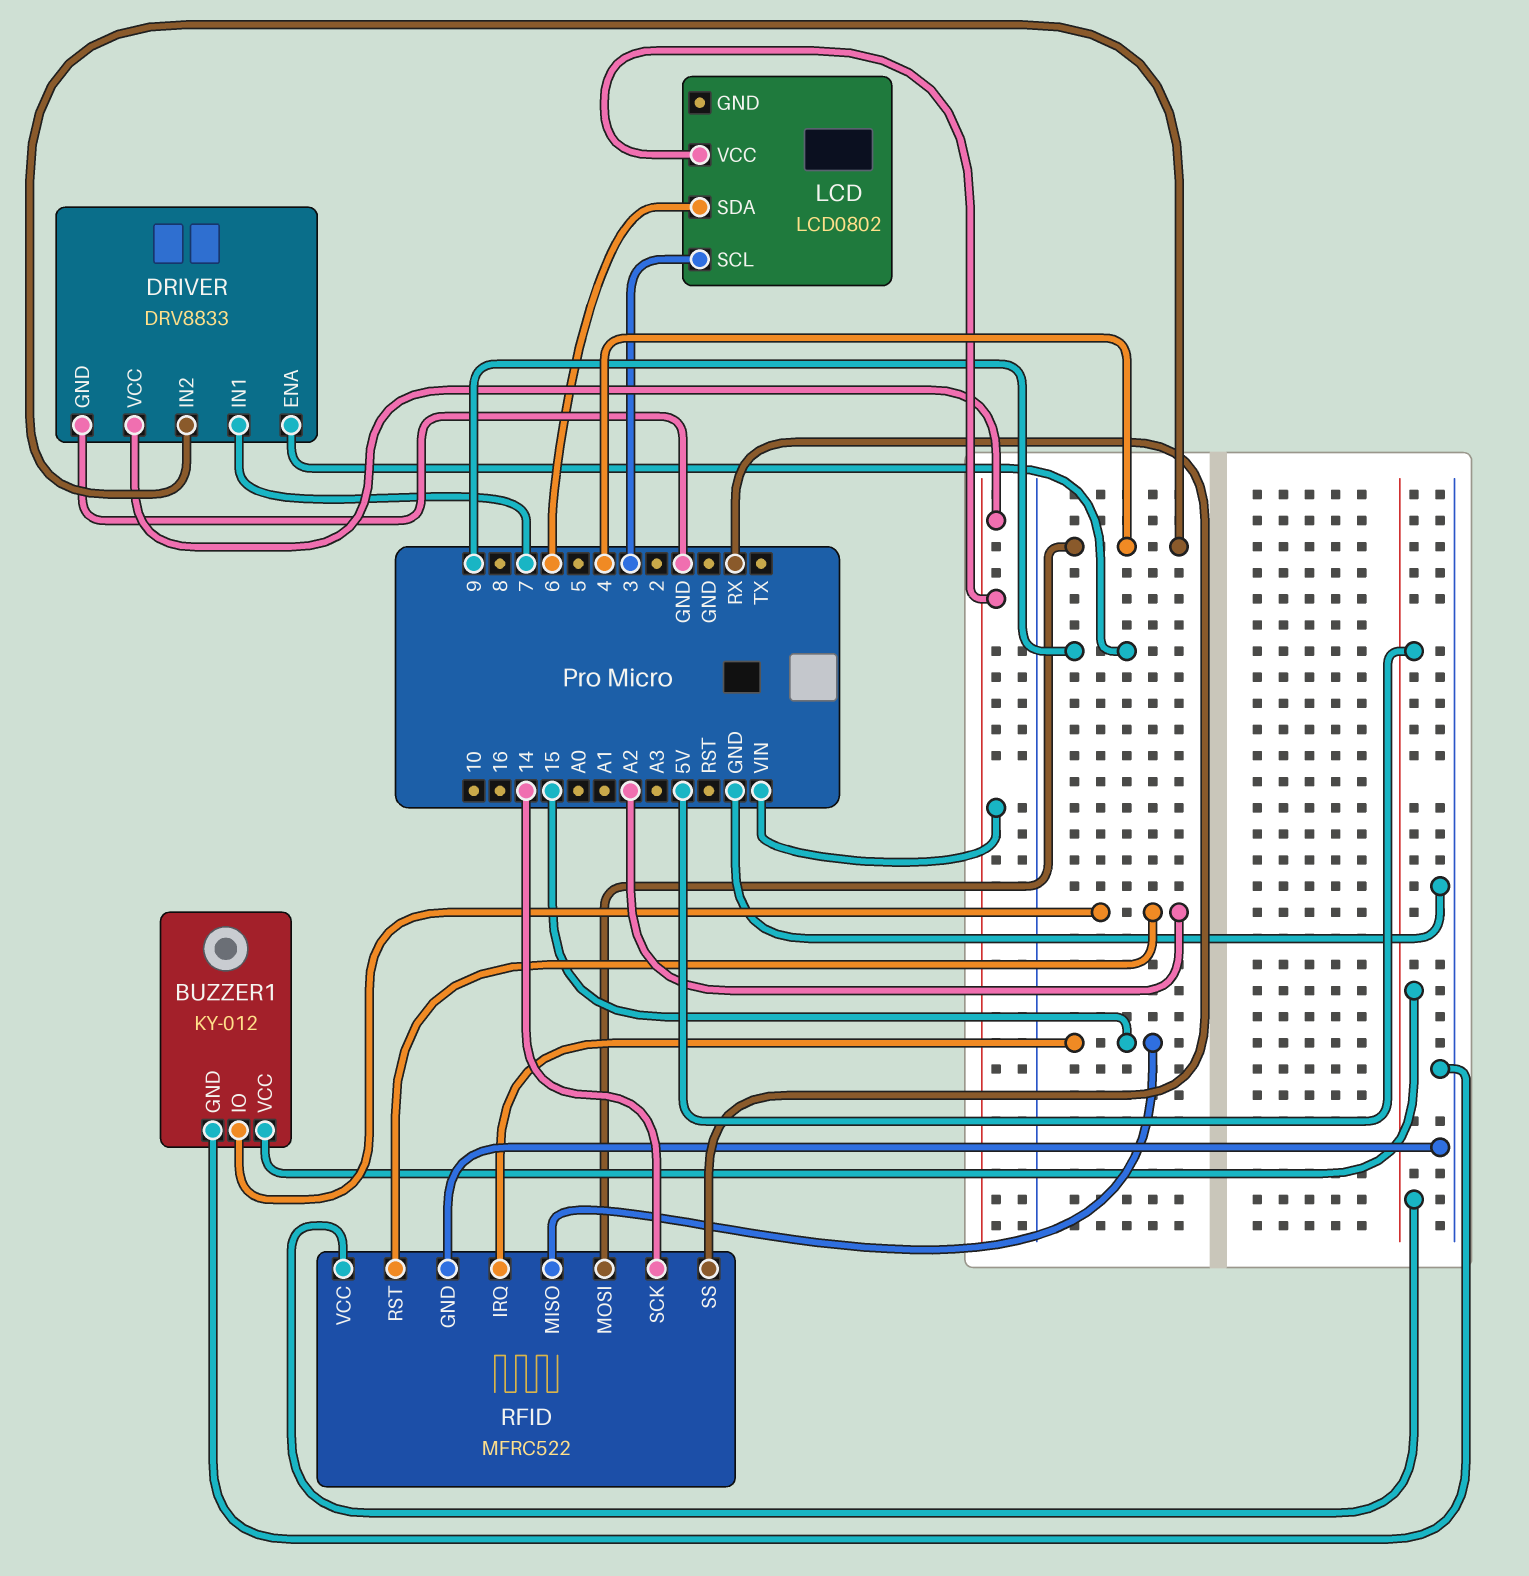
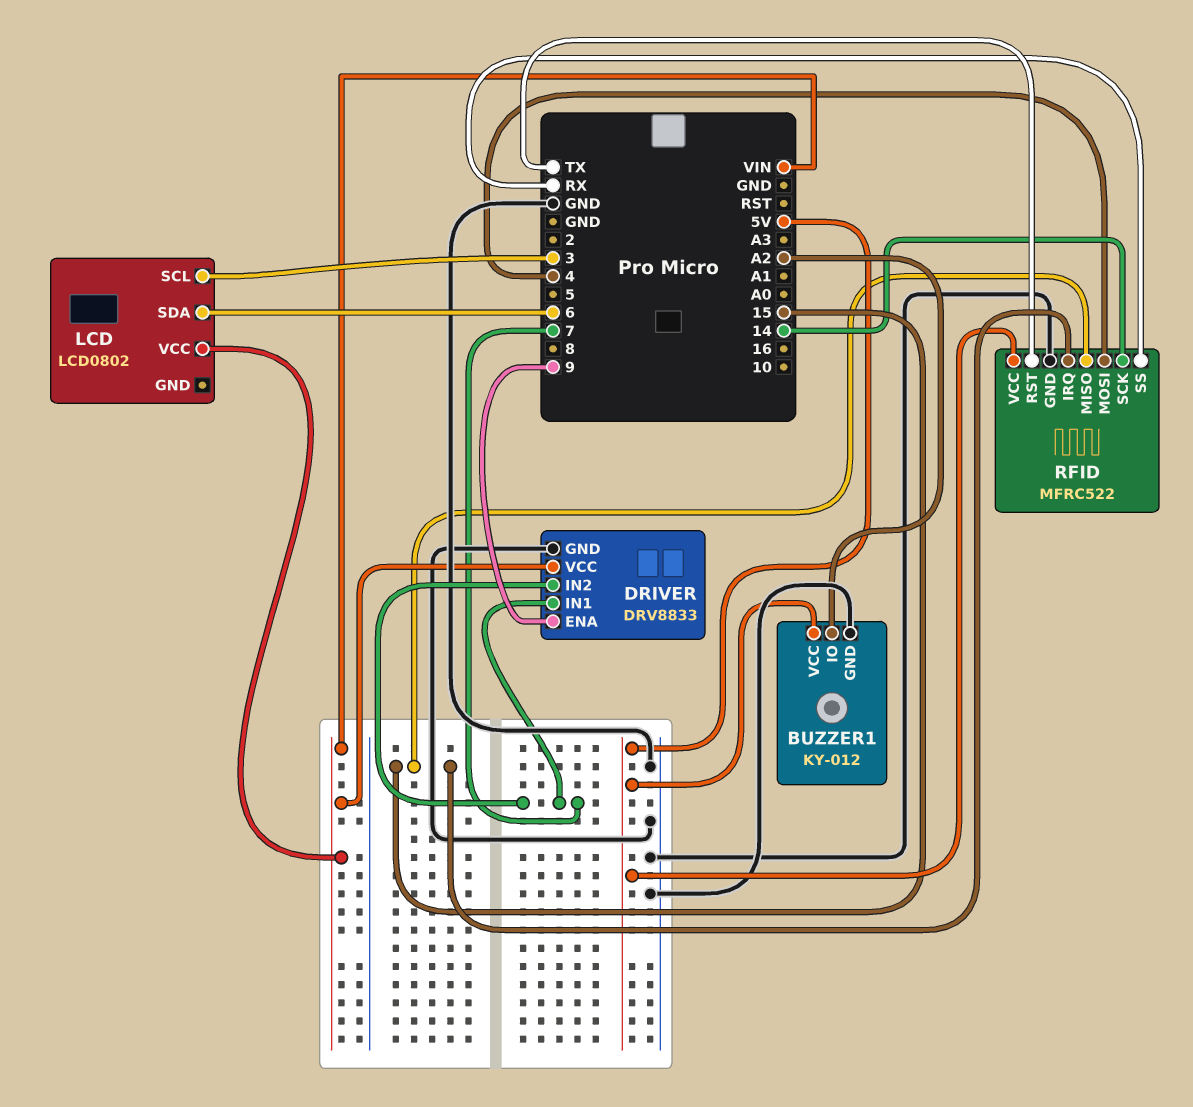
DRIVER pin IN2: 4 -> 7
RFID pin RST: A2 -> TX

